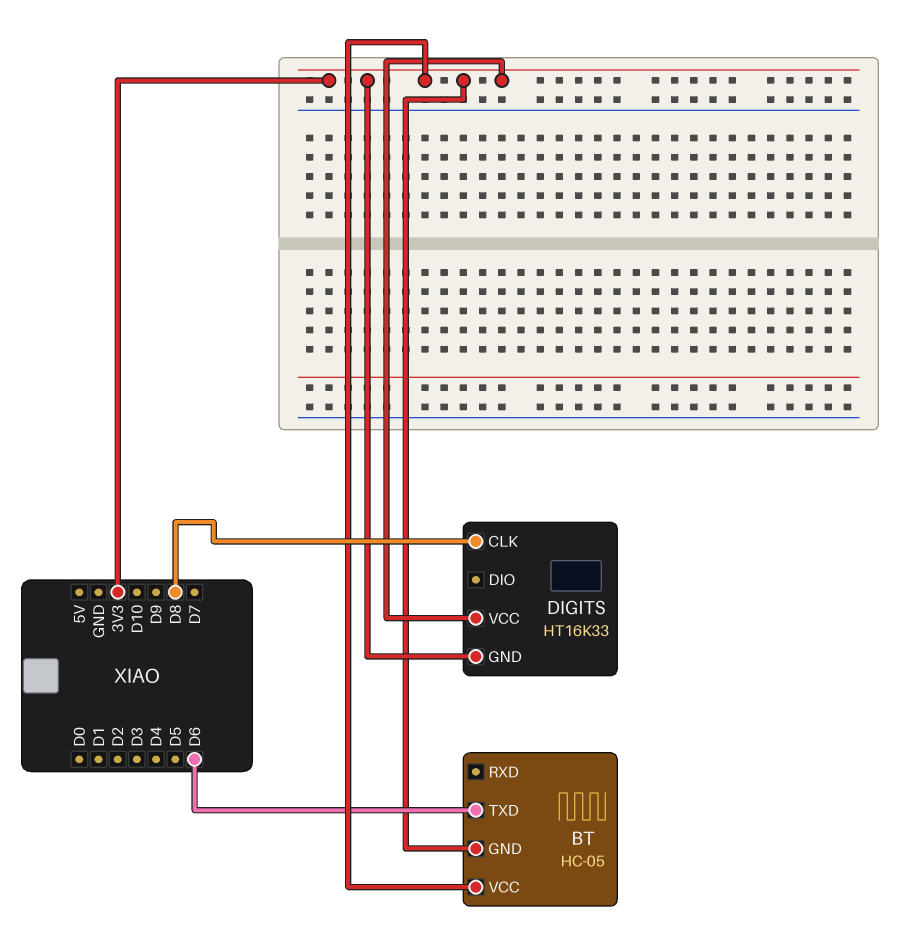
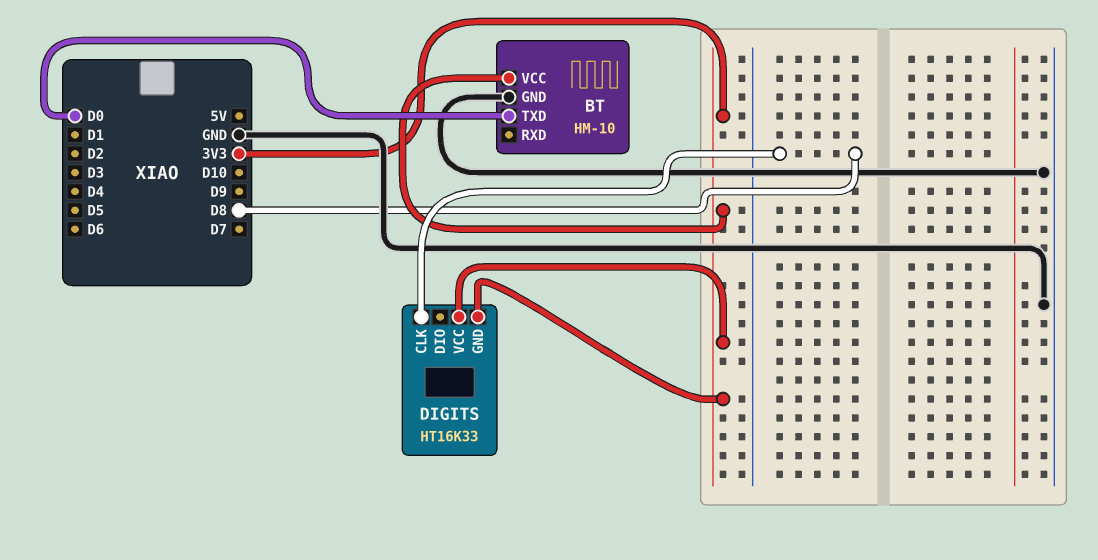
BT: HC-05 -> HM-10
BT pin GND: 3V3 -> GND
BT pin TXD: D6 -> D0

